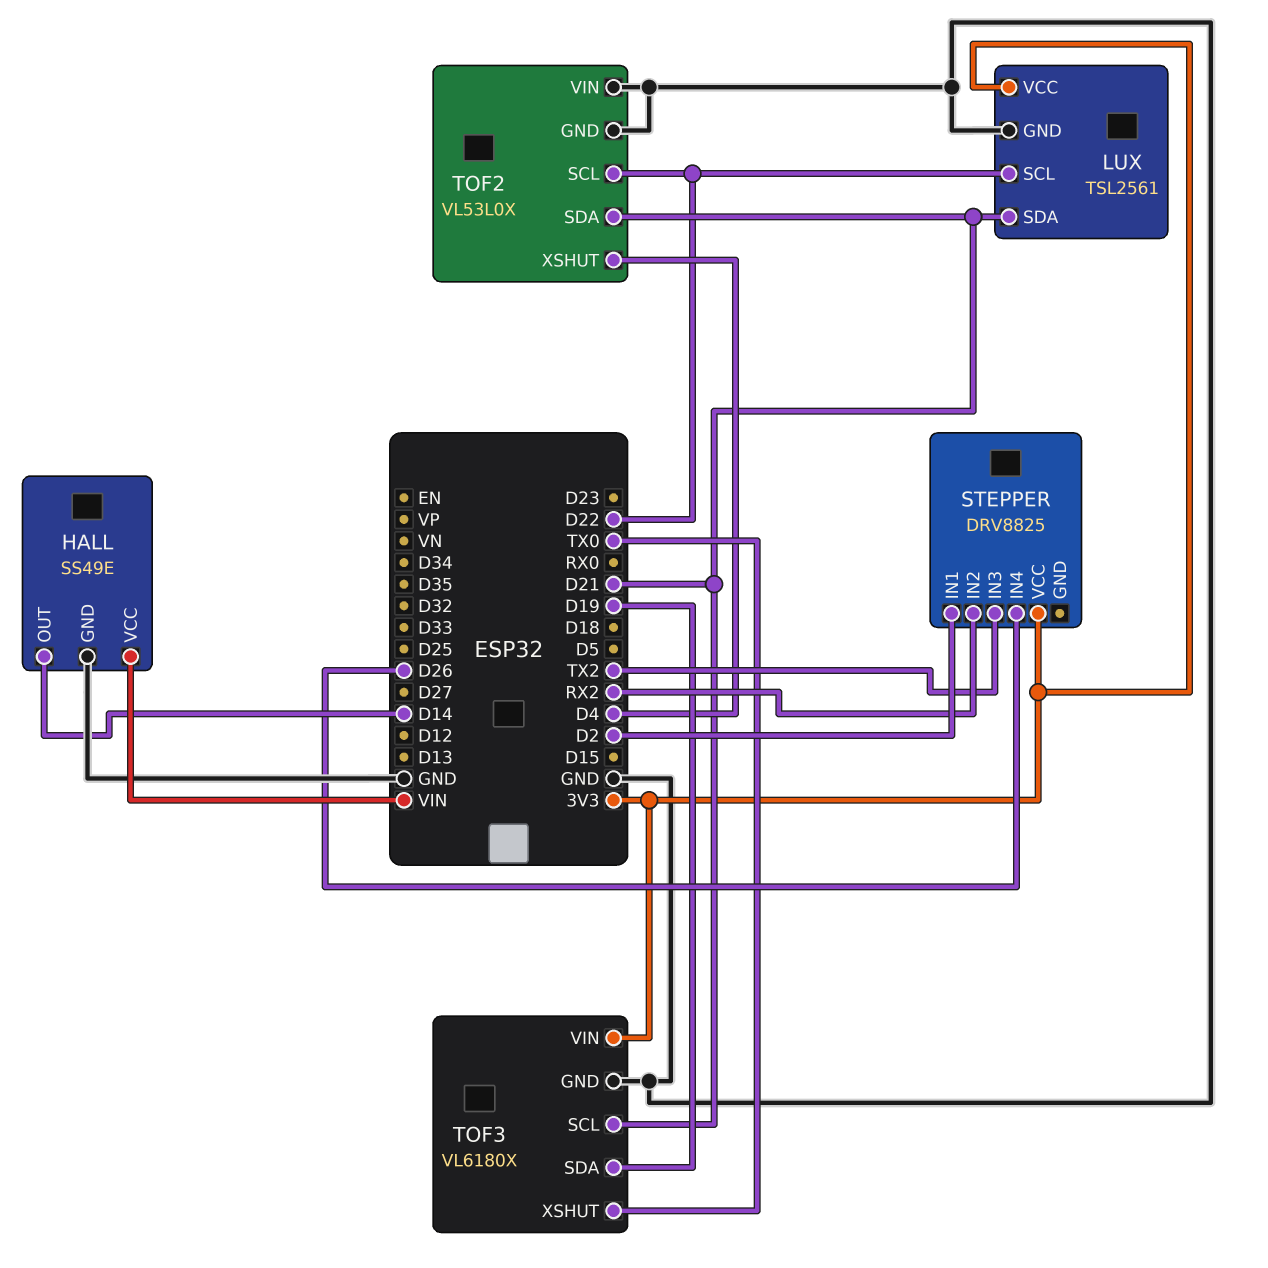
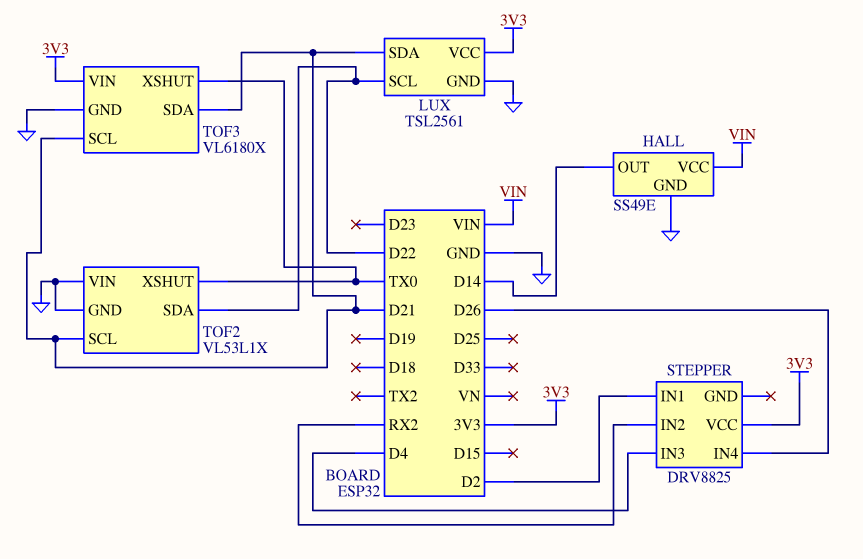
STEPPER pin IN3: TX2 -> D4
TOF2: VL53L0X -> VL53L1X
TOF2 pin SCL: D22 -> D21
TOF2 pin SDA: D21 -> D22
TOF2 pin XSHUT: D4 -> TX0
TOF3 pin SDA: D19 -> D21

